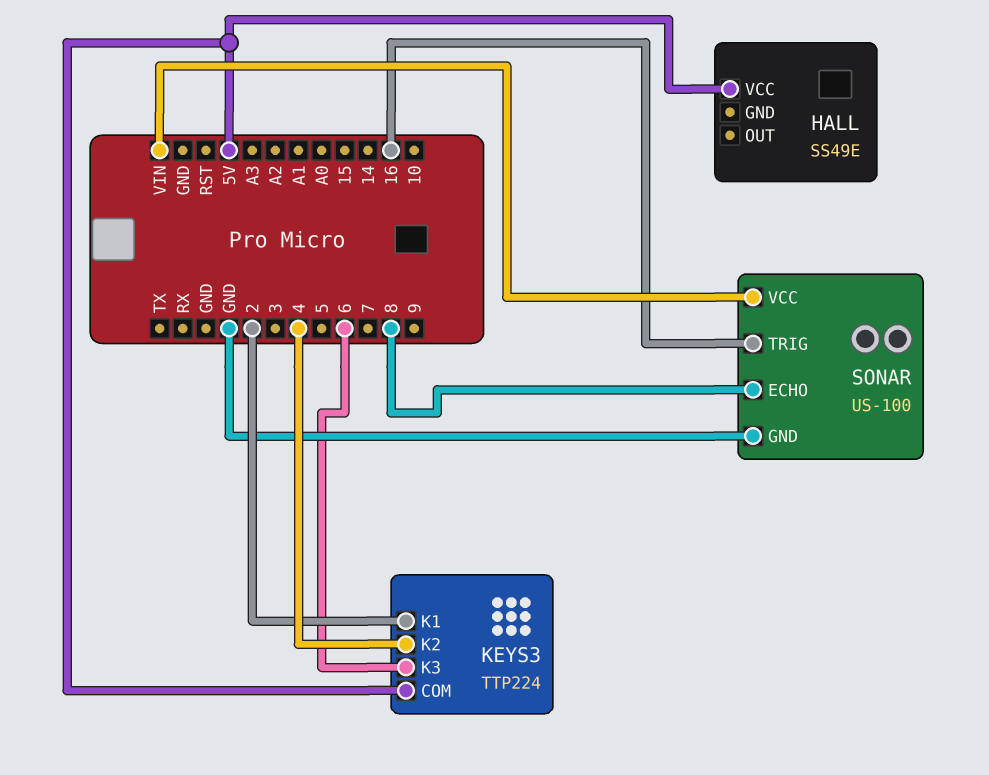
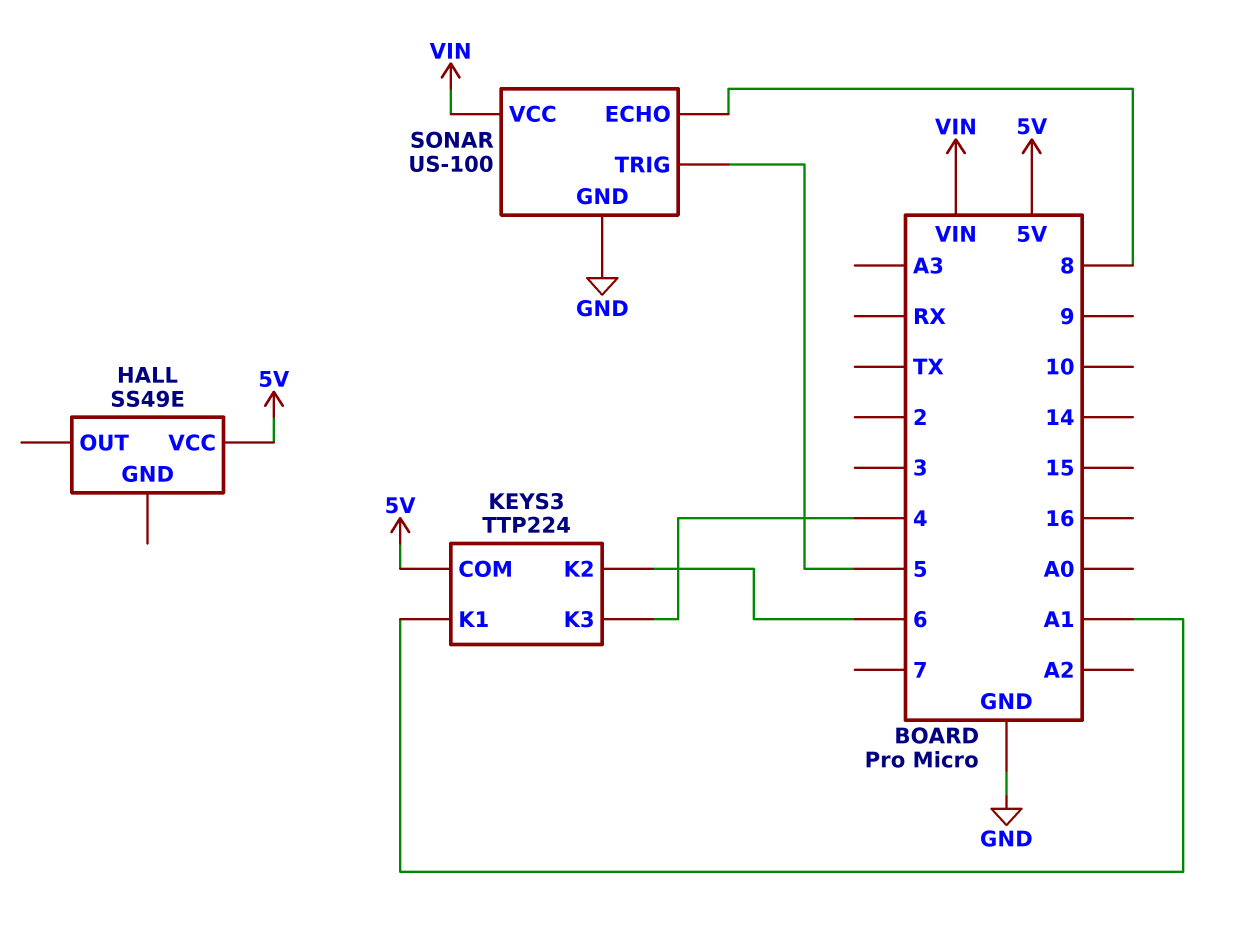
KEYS3 pin K1: 2 -> A1
KEYS3 pin K2: 4 -> 6
KEYS3 pin K3: 6 -> 4
SONAR pin TRIG: 16 -> 5

